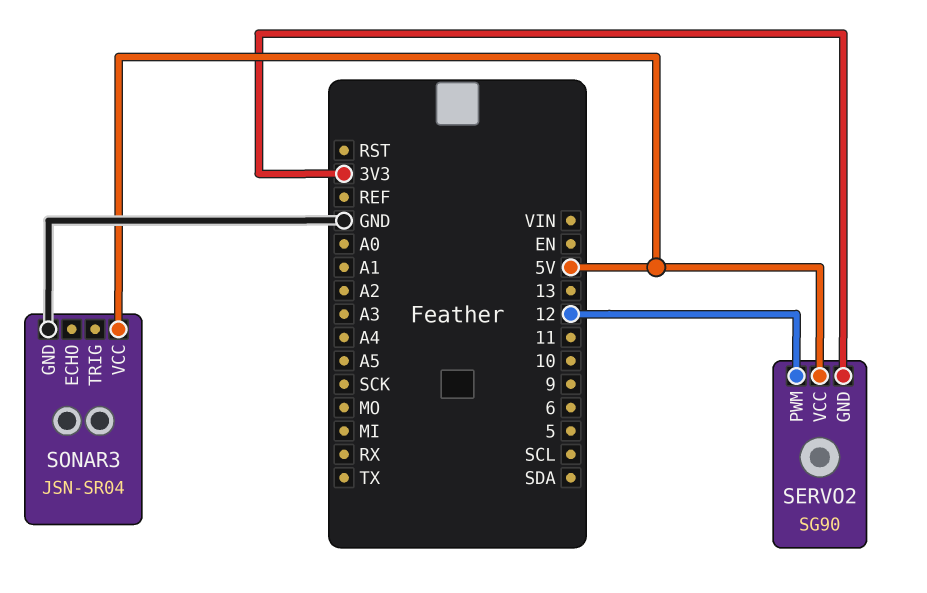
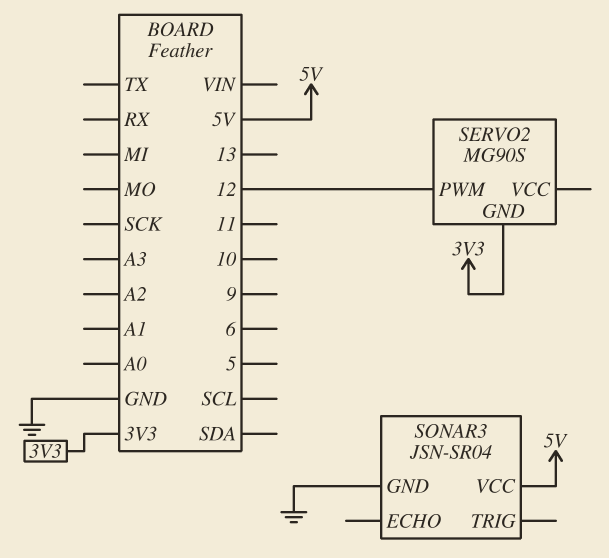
SERVO2: SG90 -> MG90S
SERVO2 pin VCC: 5V -> none

